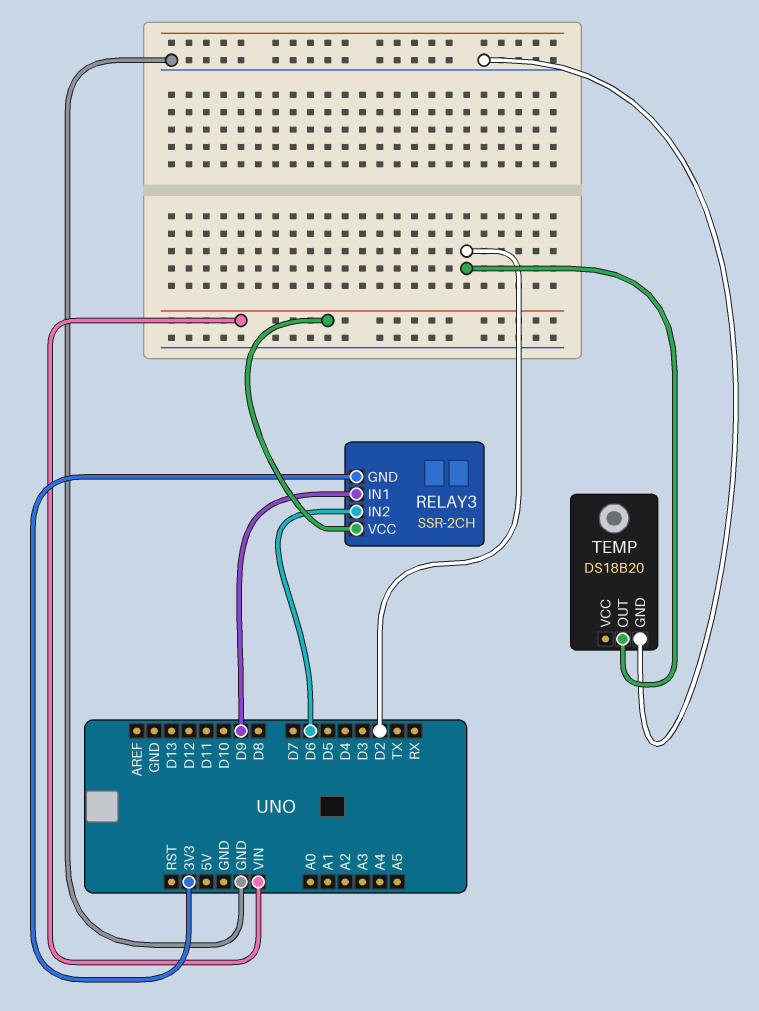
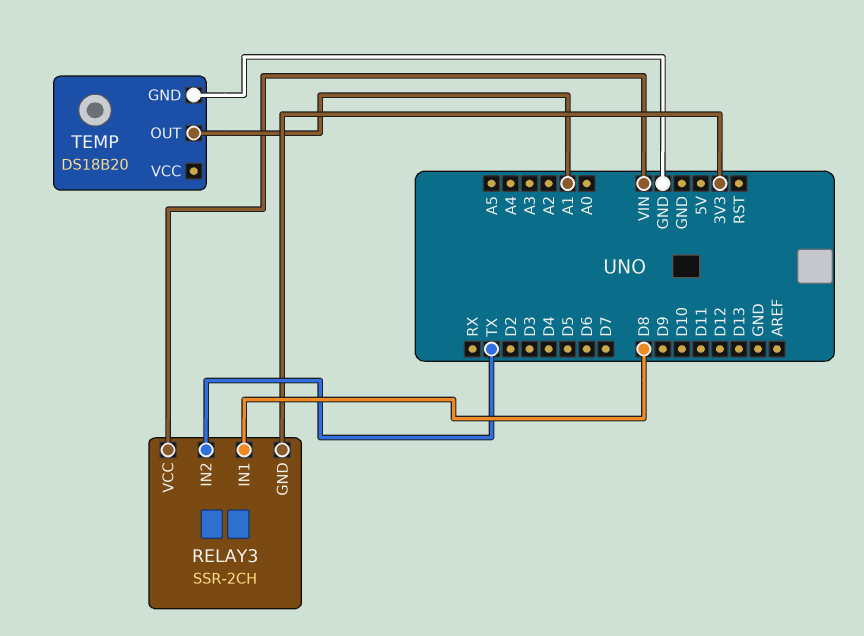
RELAY3 pin IN1: D9 -> D8
RELAY3 pin IN2: D6 -> TX
TEMP pin OUT: D2 -> A1

